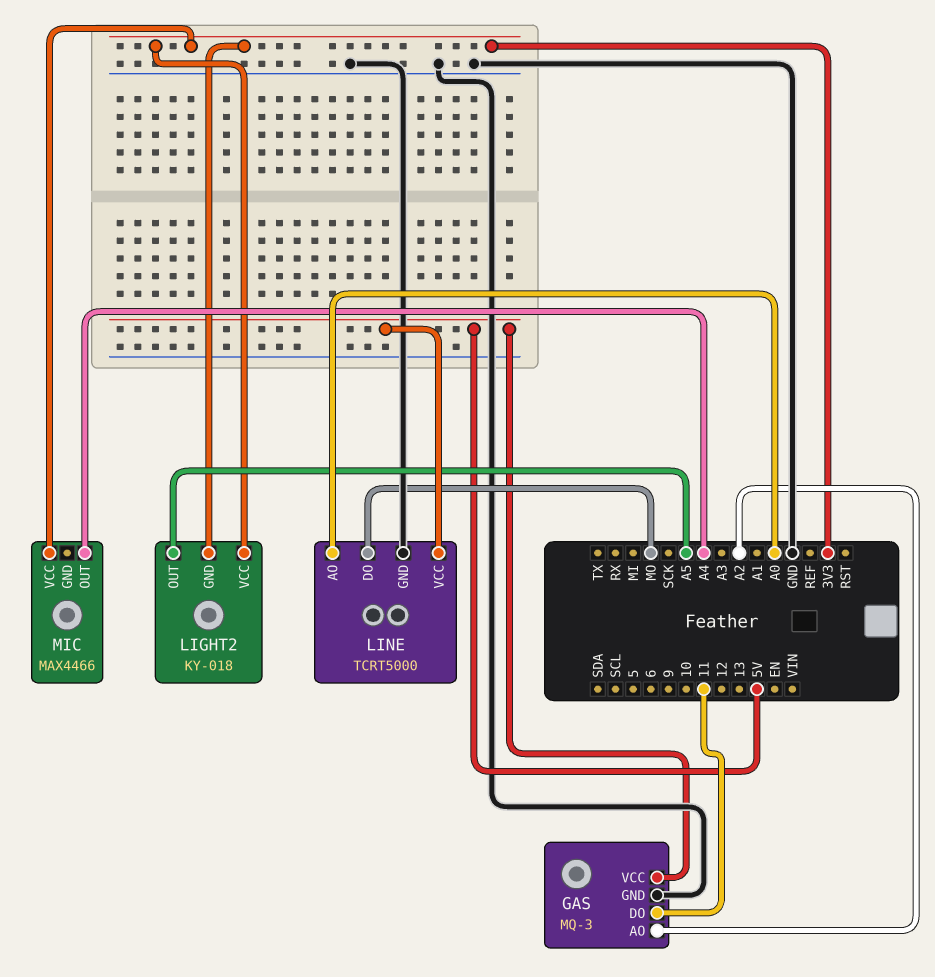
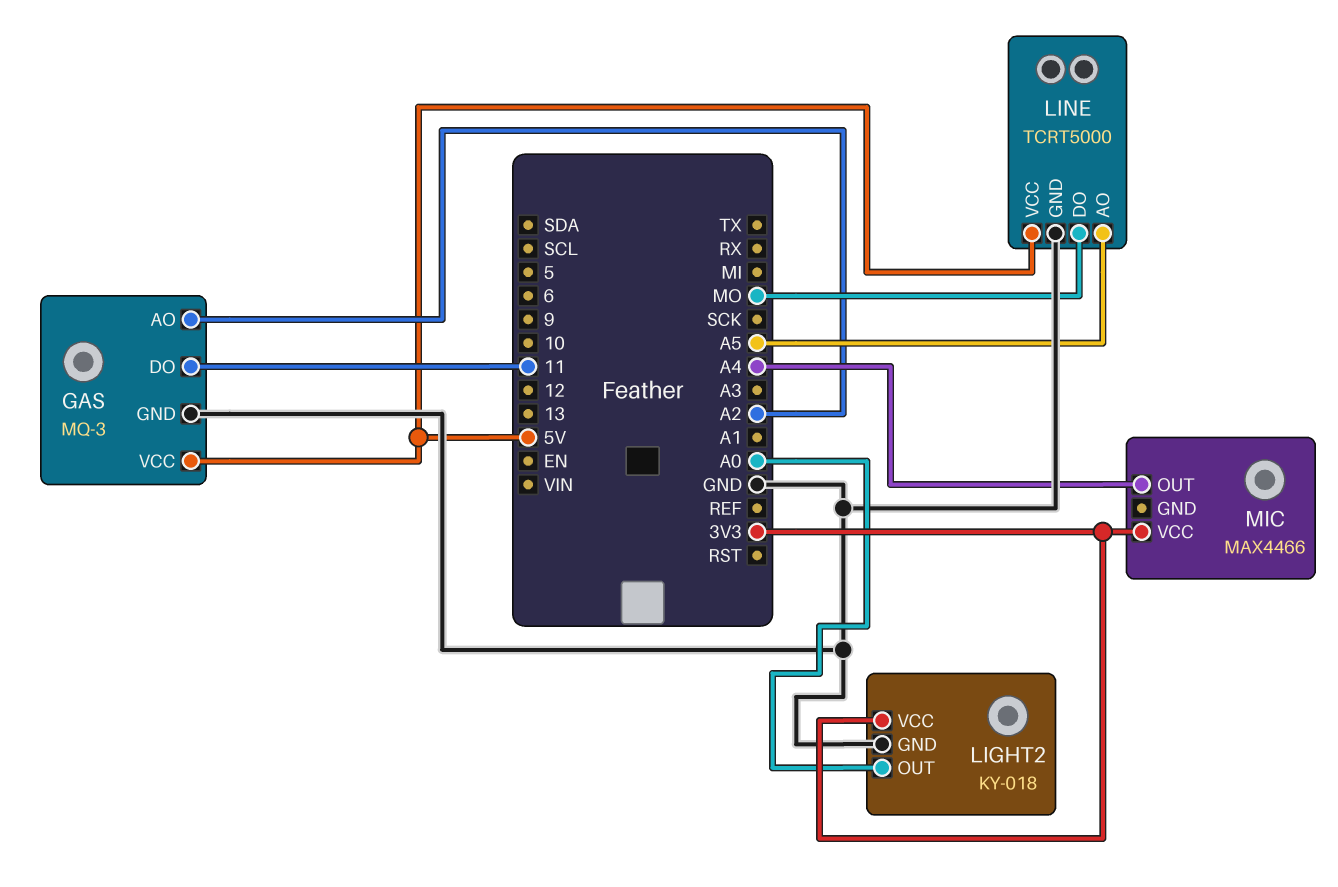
LIGHT2 pin GND: 3V3 -> GND
LIGHT2 pin OUT: A5 -> A0
LINE pin AO: A0 -> A5

